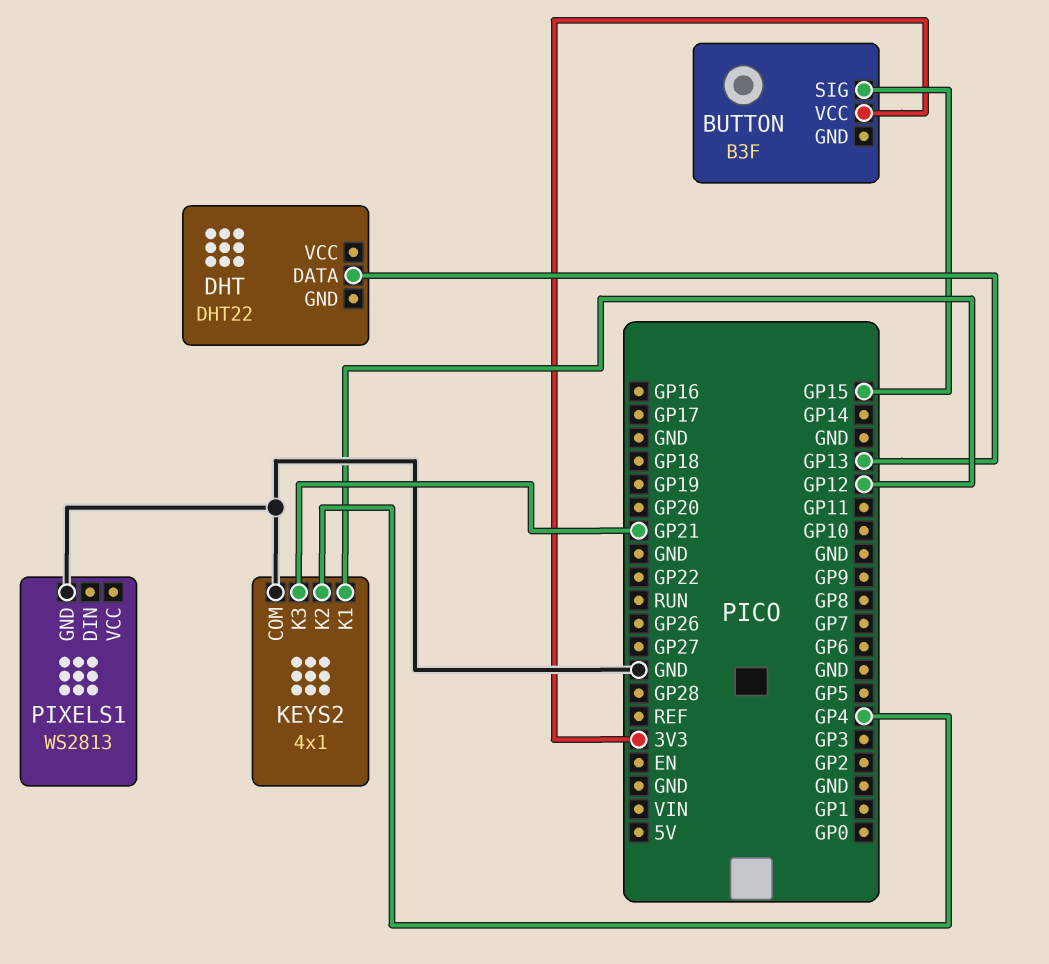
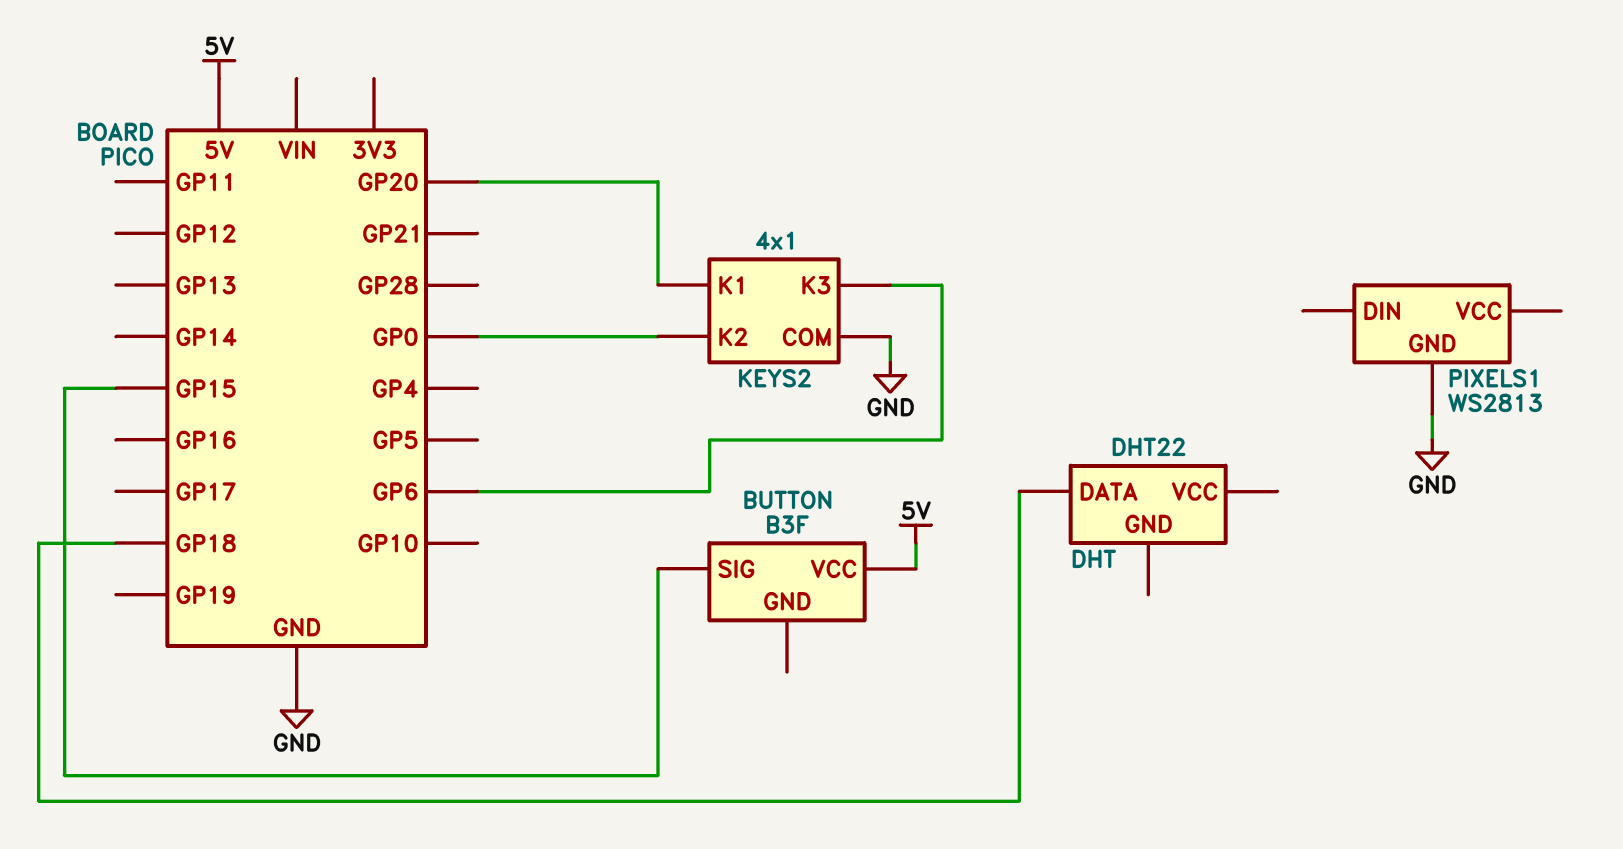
BUTTON pin VCC: 3V3 -> 5V
DHT pin DATA: GP13 -> GP18
KEYS2 pin K1: GP12 -> GP20
KEYS2 pin K2: GP4 -> GP0
KEYS2 pin K3: GP21 -> GP6

